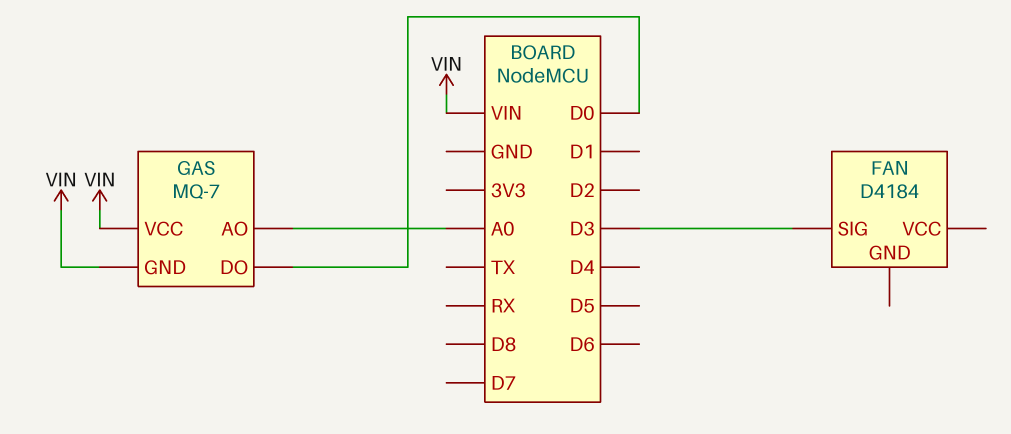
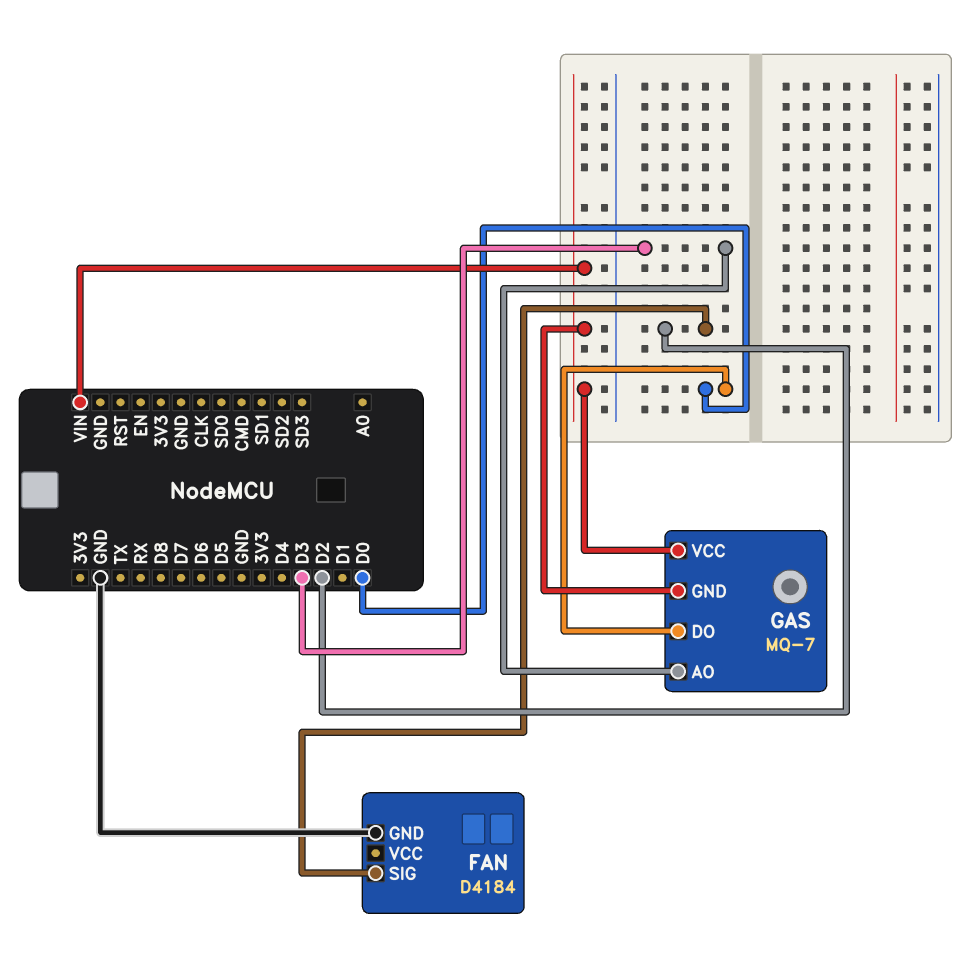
FAN pin GND: none -> GND
FAN pin SIG: D3 -> D2
GAS pin AO: A0 -> D3

